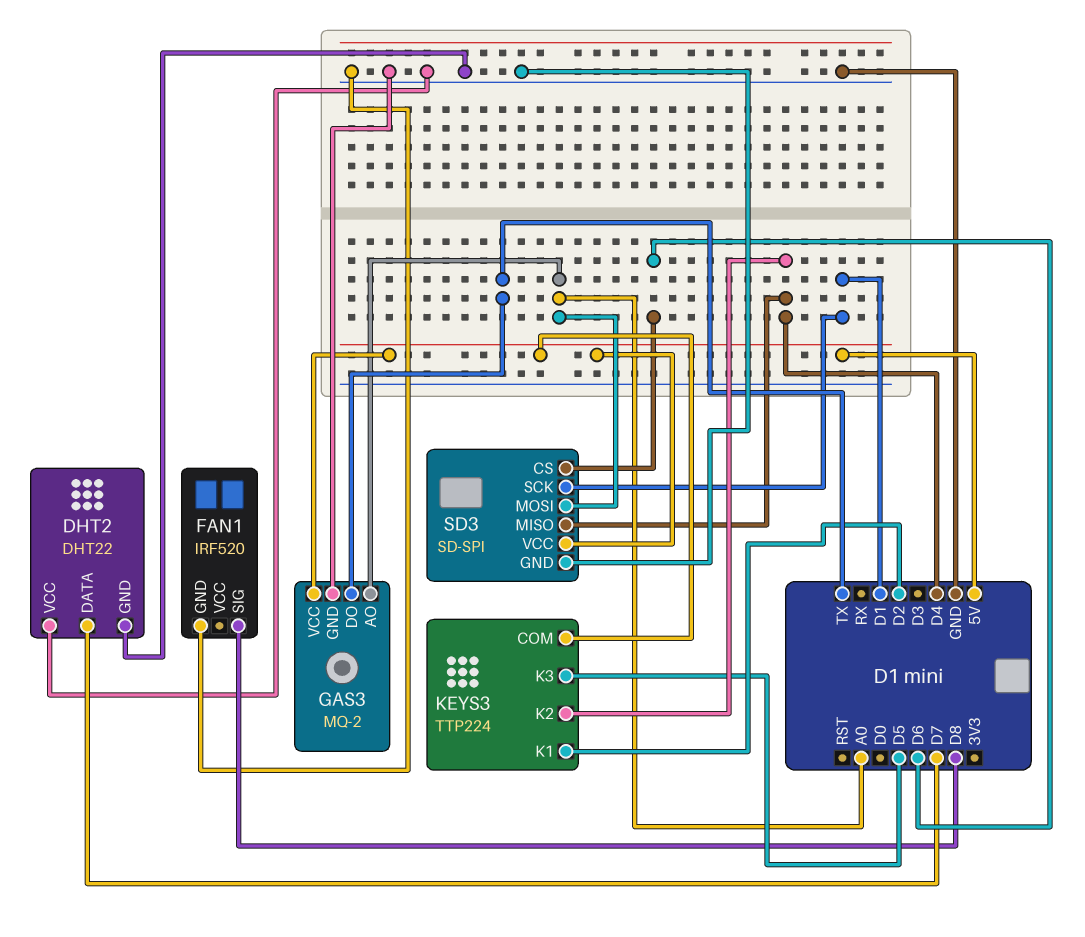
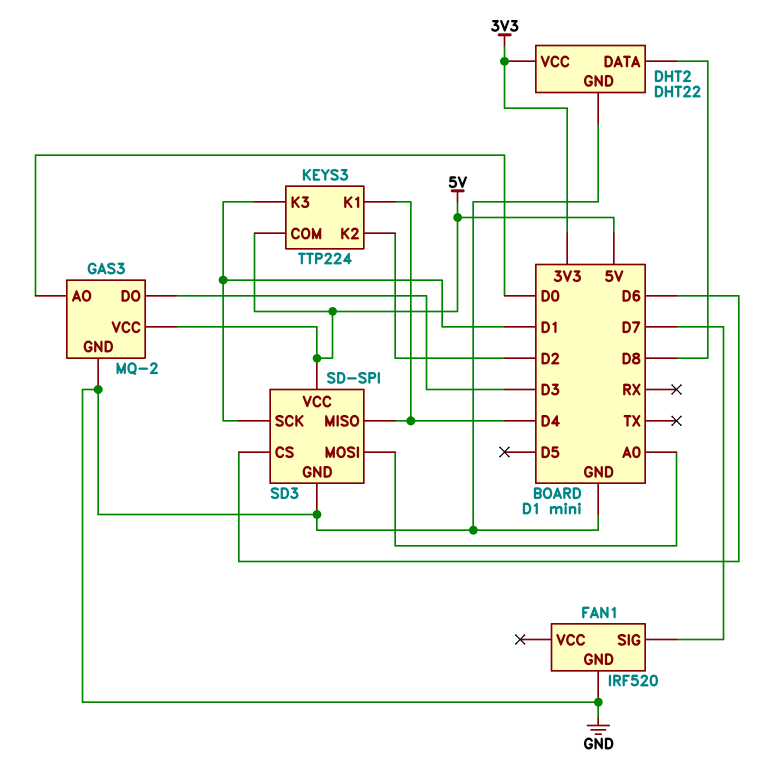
DHT2 pin DATA: D7 -> D8
DHT2 pin VCC: GND -> 3V3
FAN1 pin SIG: D8 -> D7
GAS3 pin AO: A0 -> D0
GAS3 pin DO: TX -> D3
KEYS3 pin K1: D2 -> D4
KEYS3 pin K2: D4 -> D2
KEYS3 pin K3: D5 -> D1

